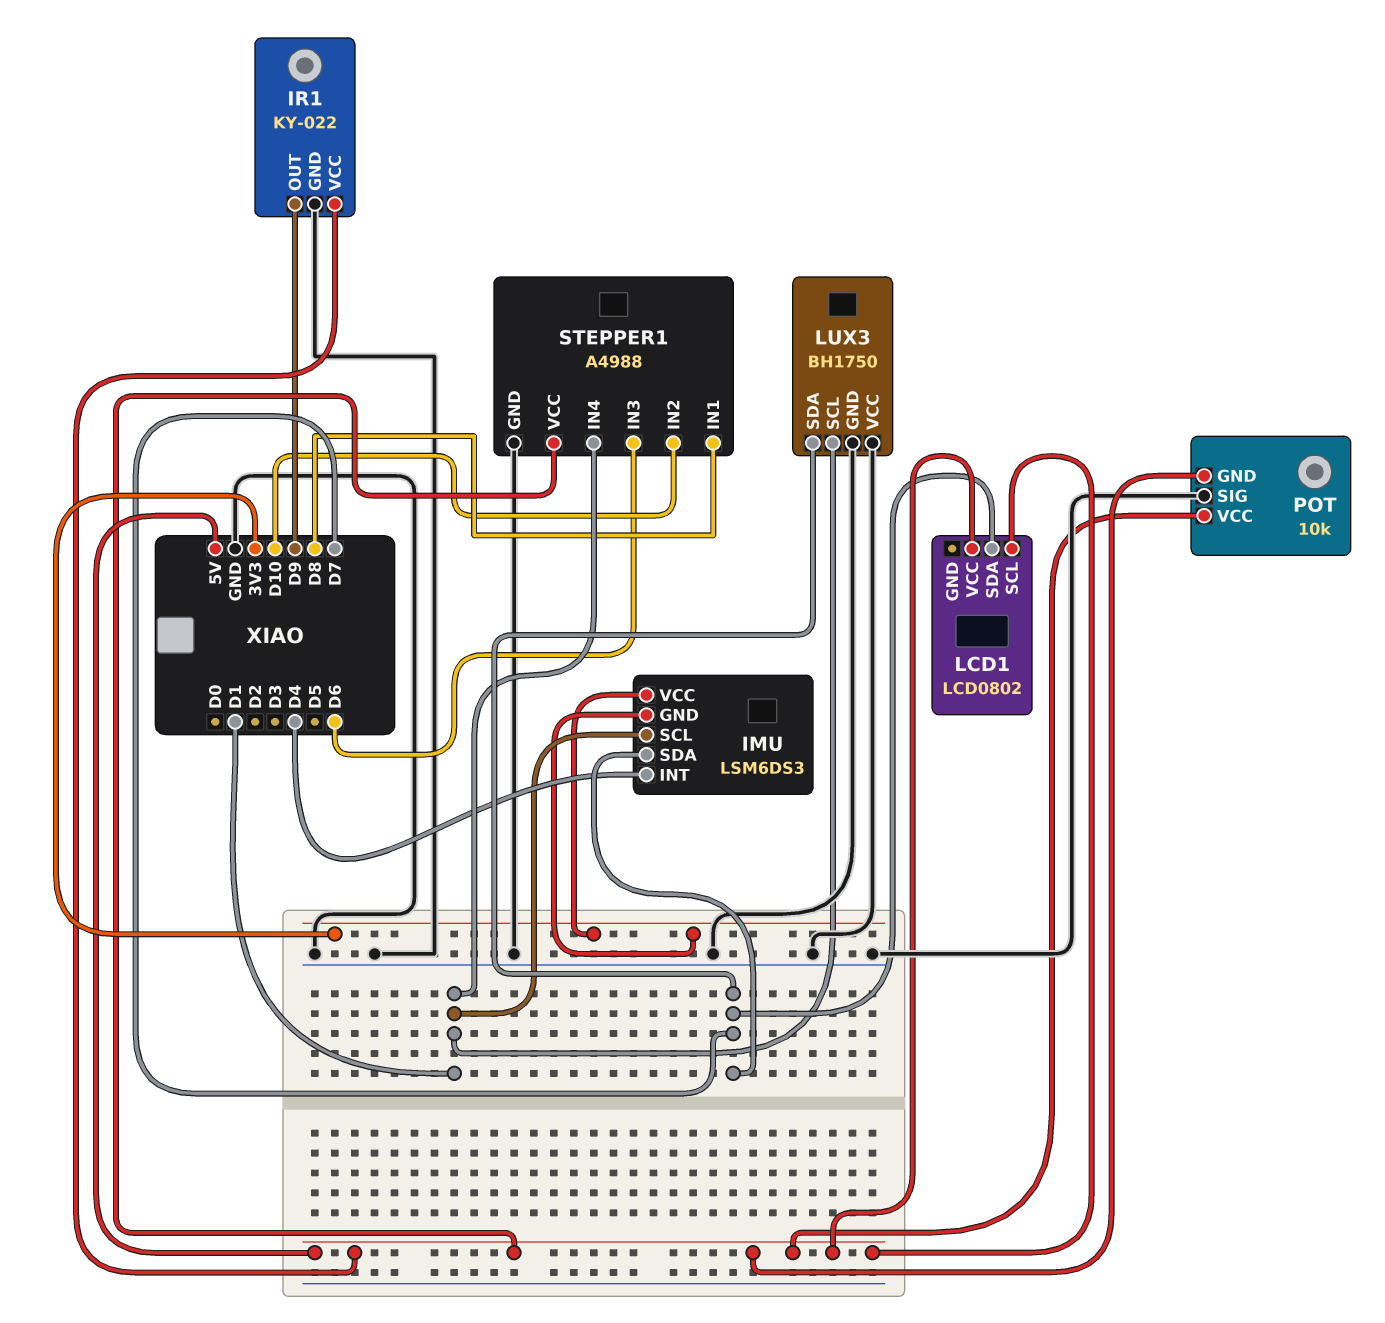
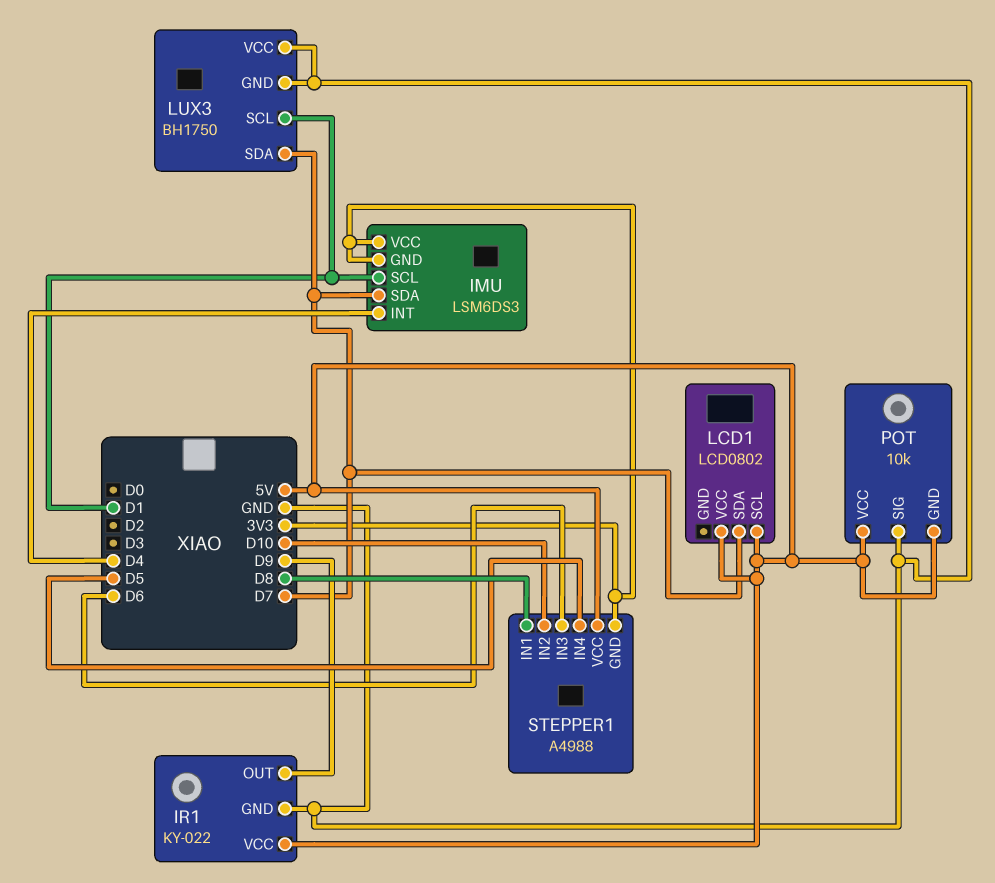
STEPPER1 pin GND: GND -> 3V3
STEPPER1 pin IN4: D1 -> D5

